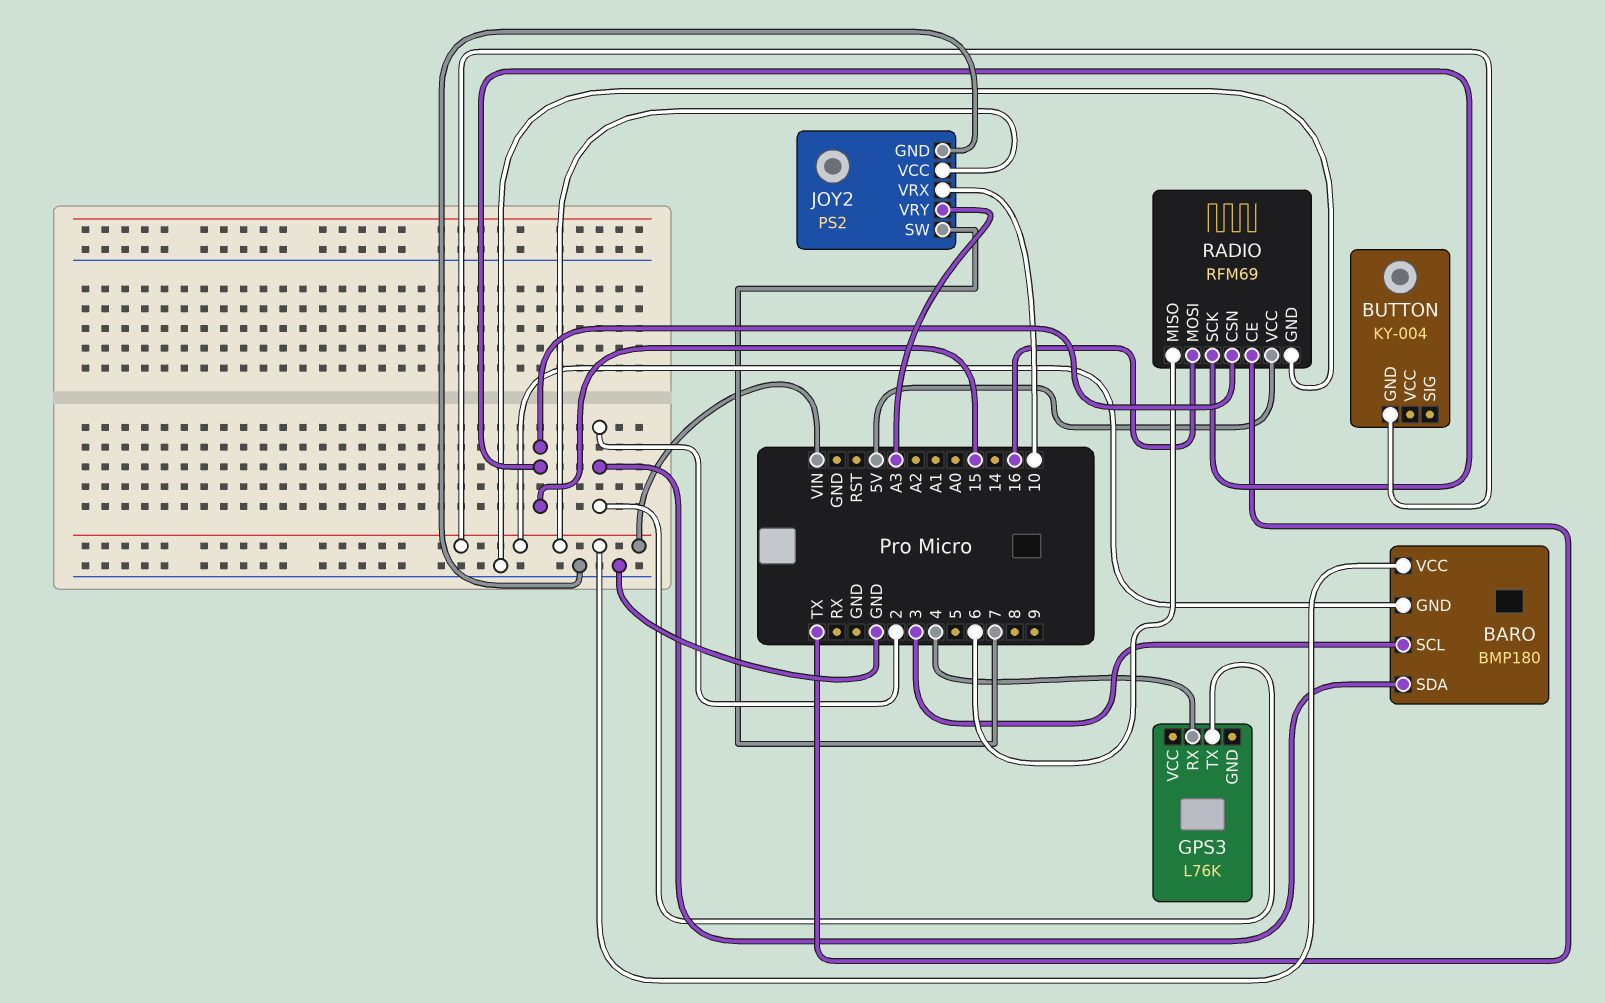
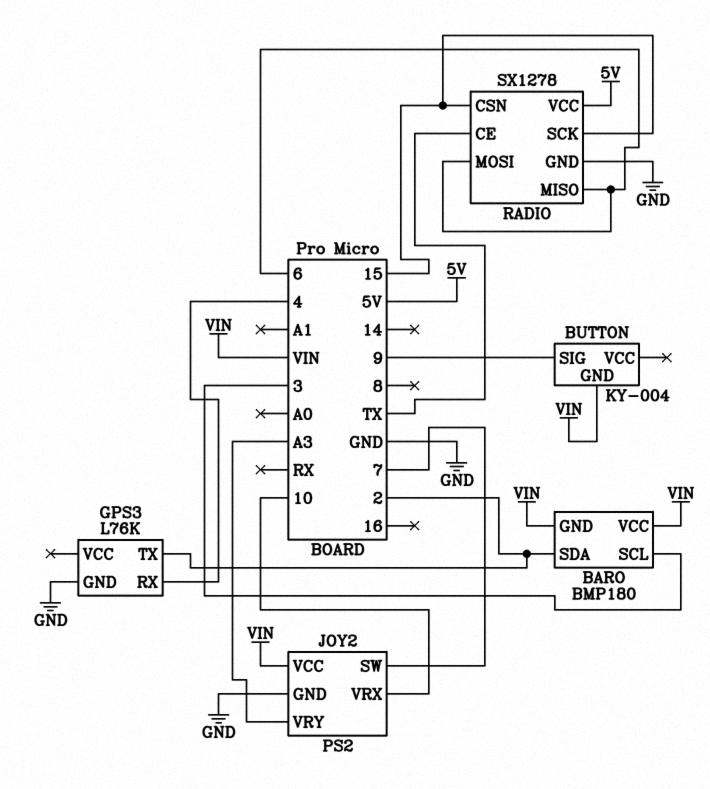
BUTTON pin SIG: none -> 9
GPS3 pin GND: none -> GND
RADIO: RFM69 -> SX1278
RADIO pin MOSI: 16 -> 6

